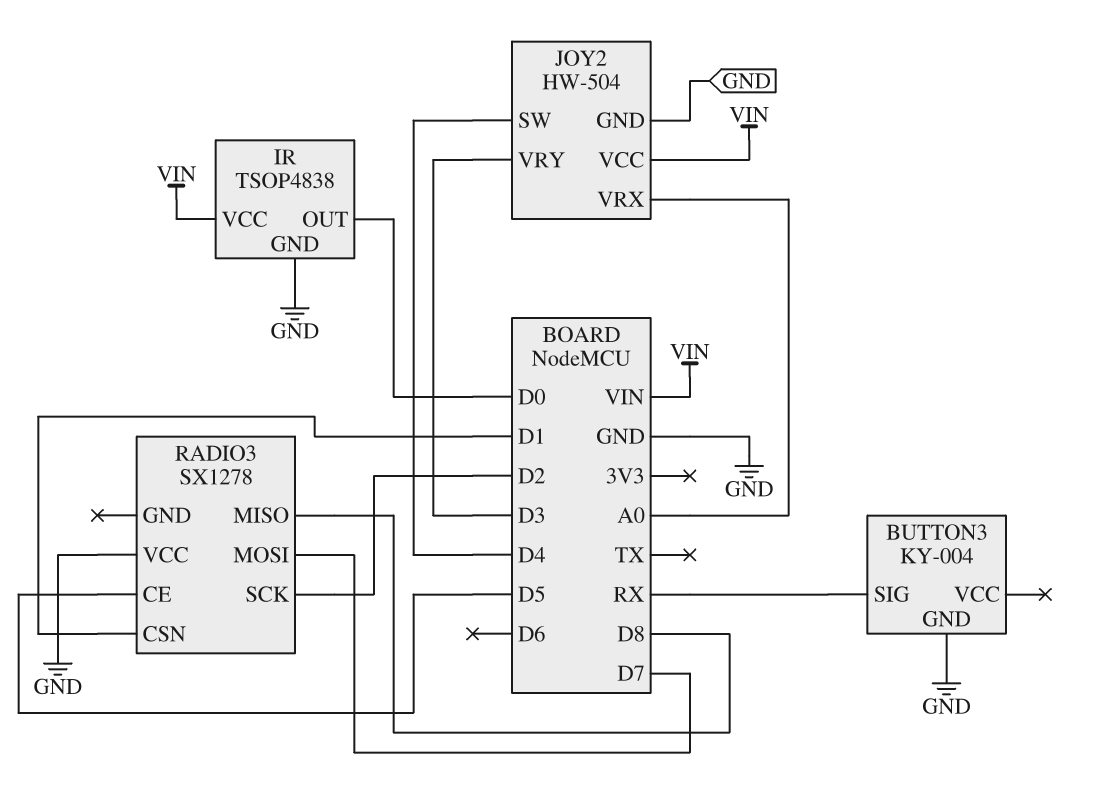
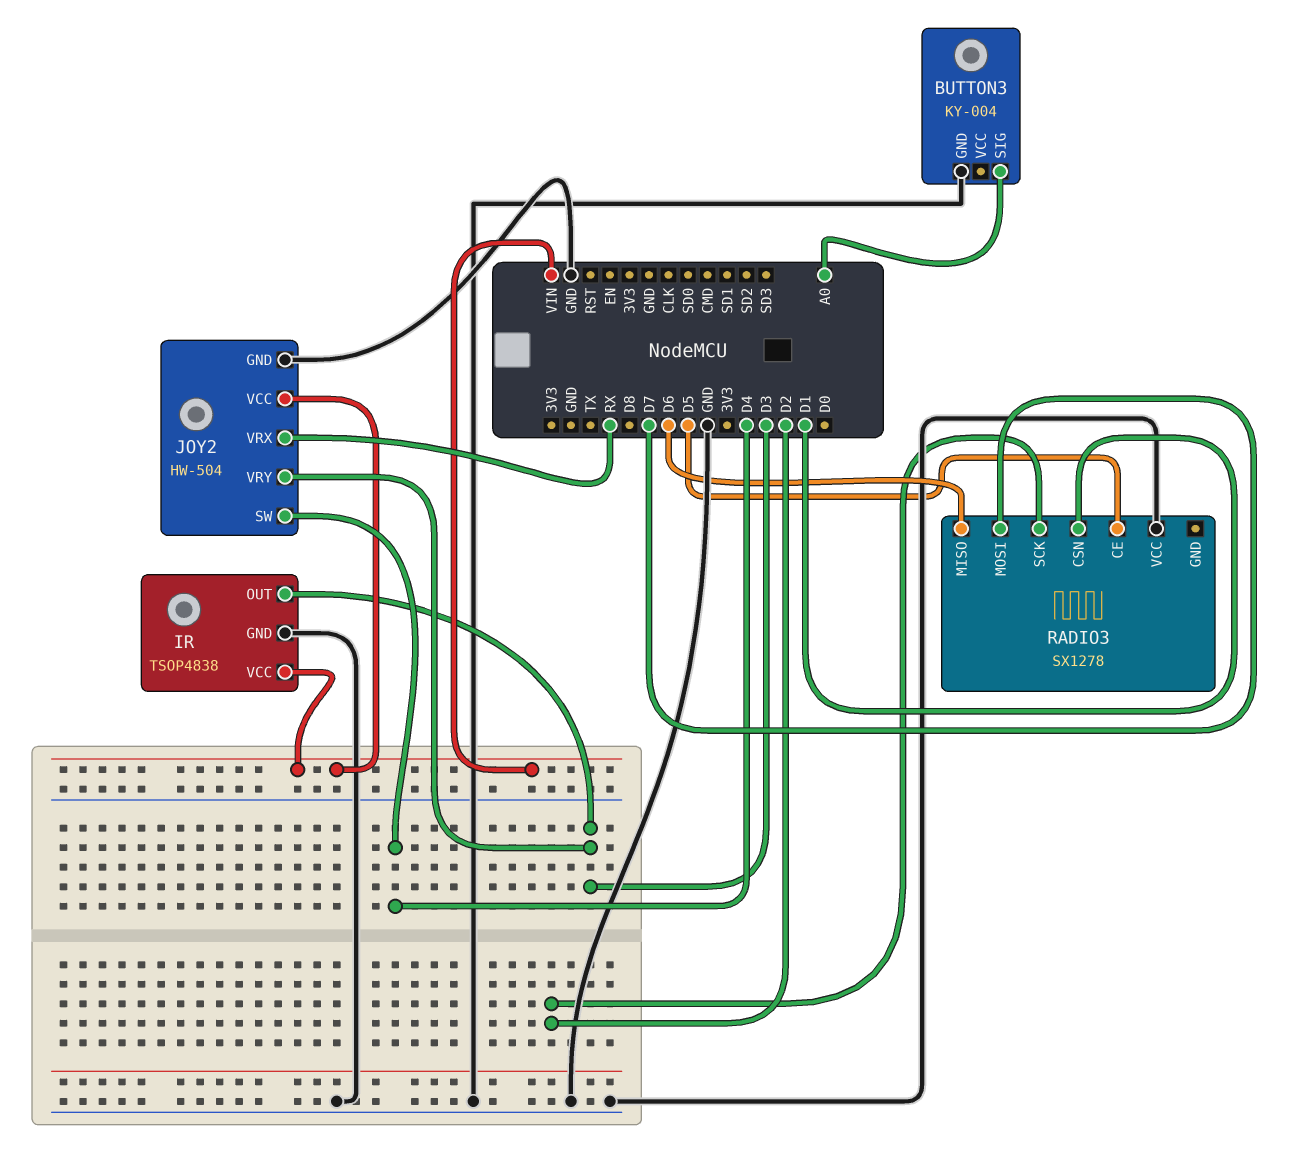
BUTTON3 pin SIG: RX -> A0
IR pin OUT: D0 -> D3
JOY2 pin VRX: A0 -> RX
RADIO3 pin MISO: D8 -> D6

